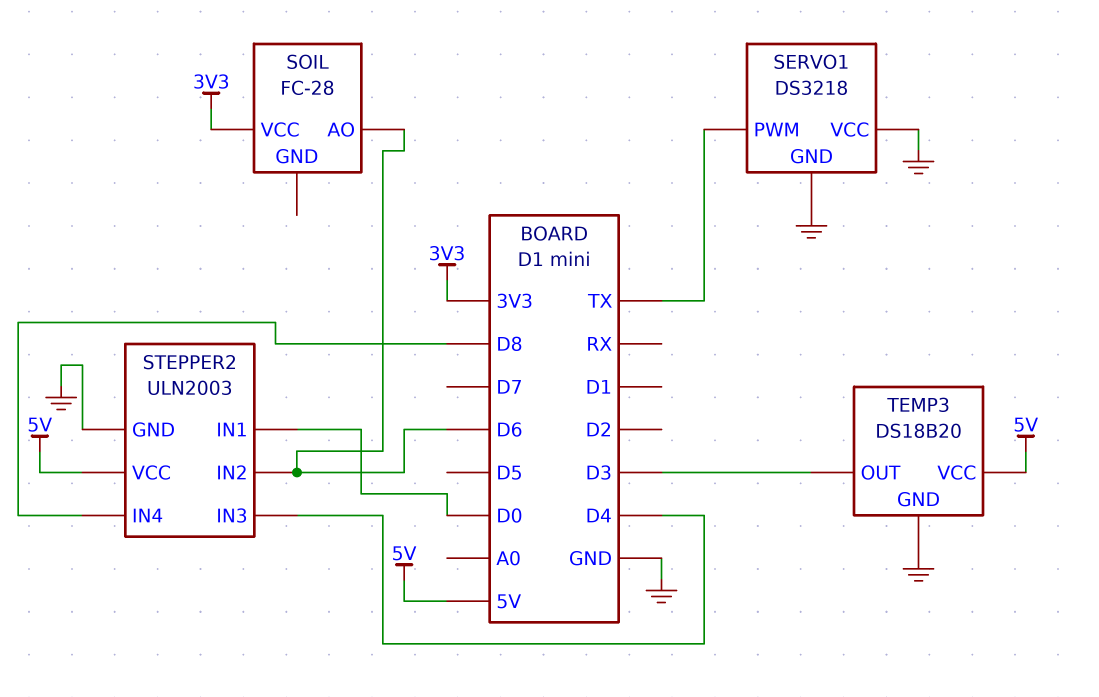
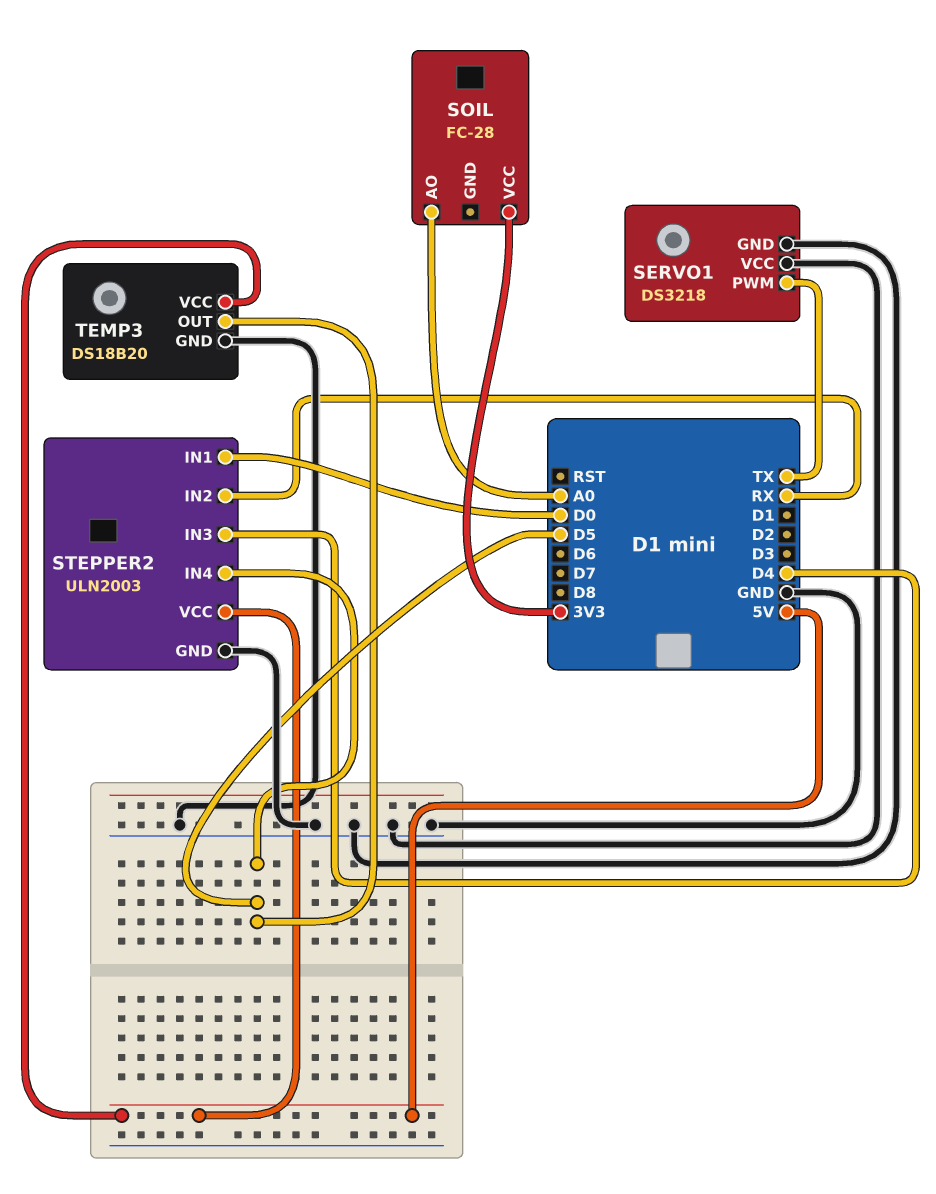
SOIL pin AO: D6 -> A0
STEPPER2 pin IN2: D6 -> RX
STEPPER2 pin IN4: D8 -> D5
TEMP3 pin OUT: D3 -> D5

